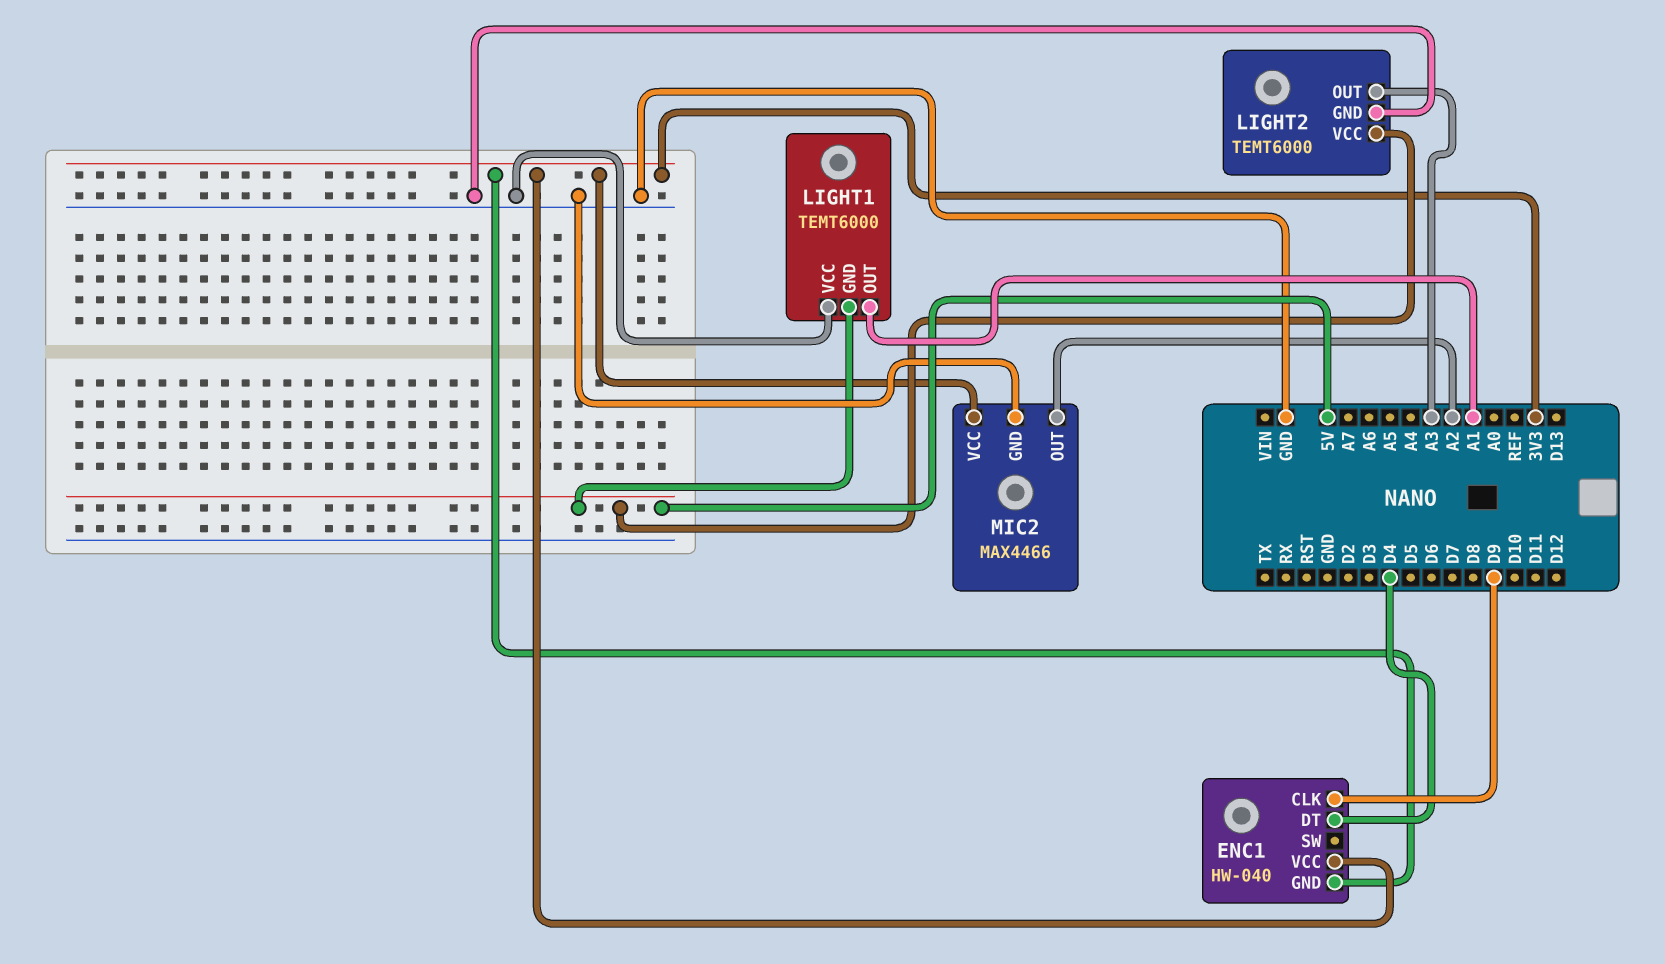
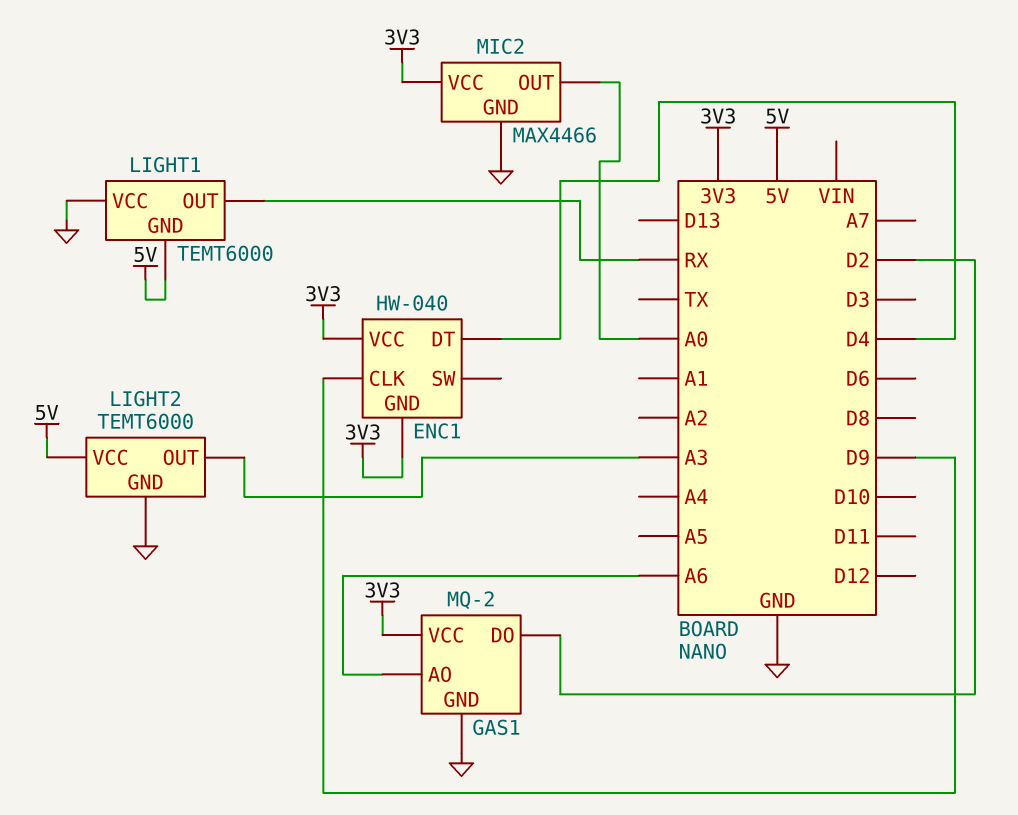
GAS1: none -> MQ-2
GAS1 pin AO: none -> A6
GAS1 pin DO: none -> D2
GAS1 pin GND: none -> GND
GAS1 pin VCC: none -> 3V3
LIGHT1 pin OUT: A1 -> RX
MIC2 pin OUT: A2 -> A0

